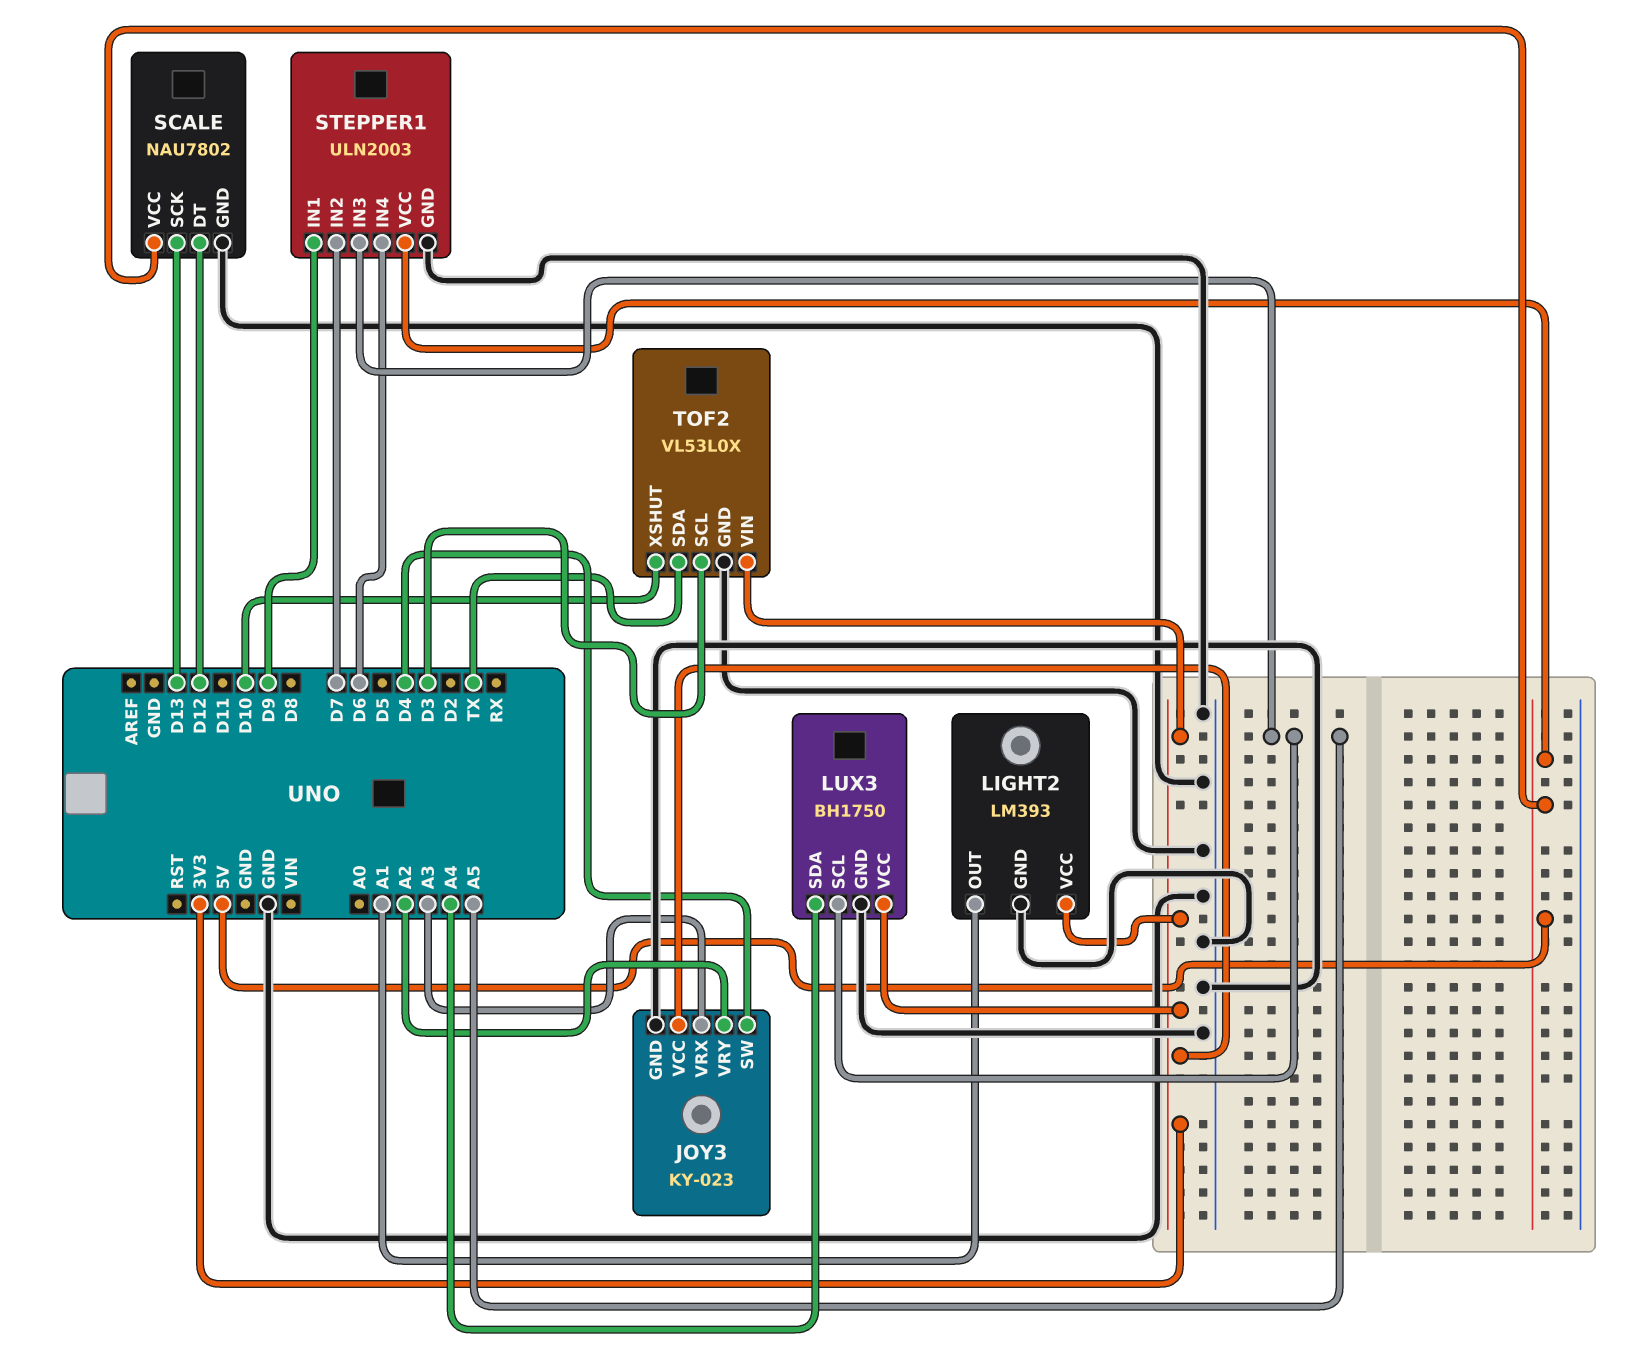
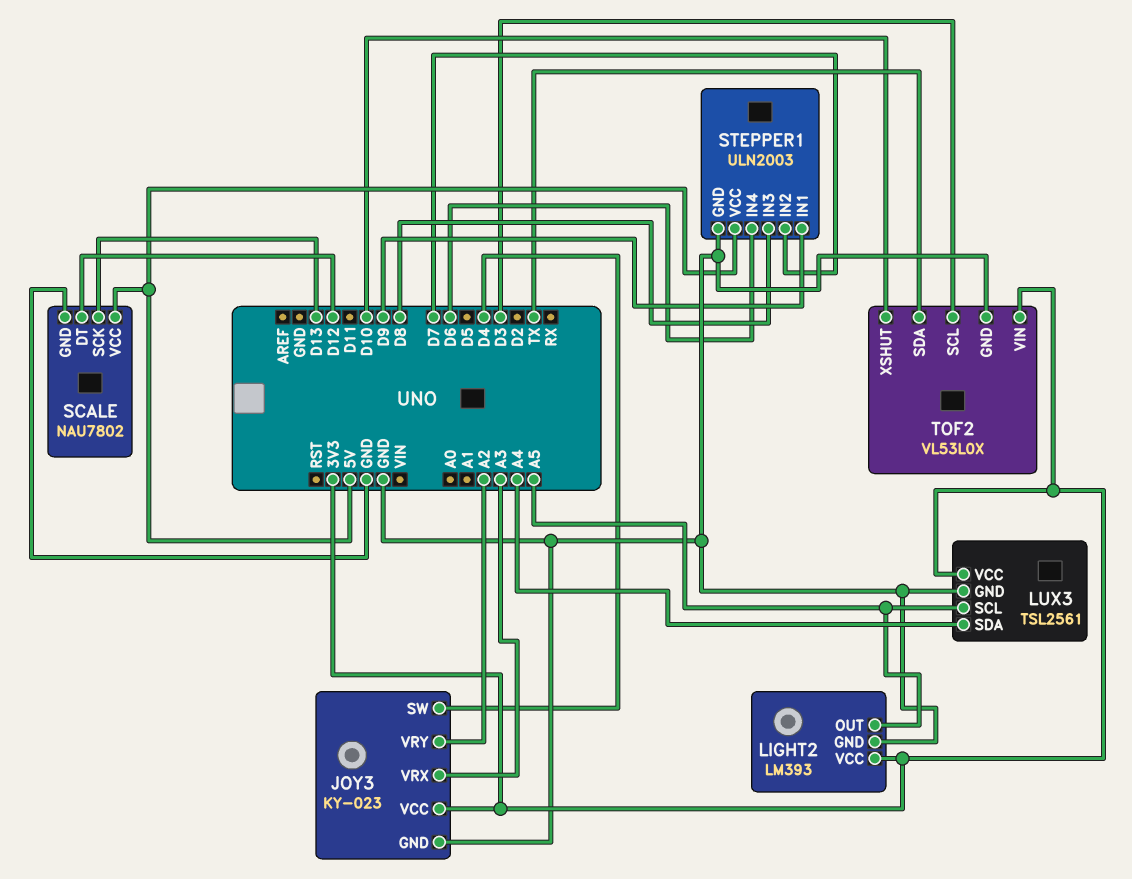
LIGHT2 pin OUT: A1 -> A5
LUX3: BH1750 -> TSL2561
STEPPER1 pin IN3: A5 -> D8

